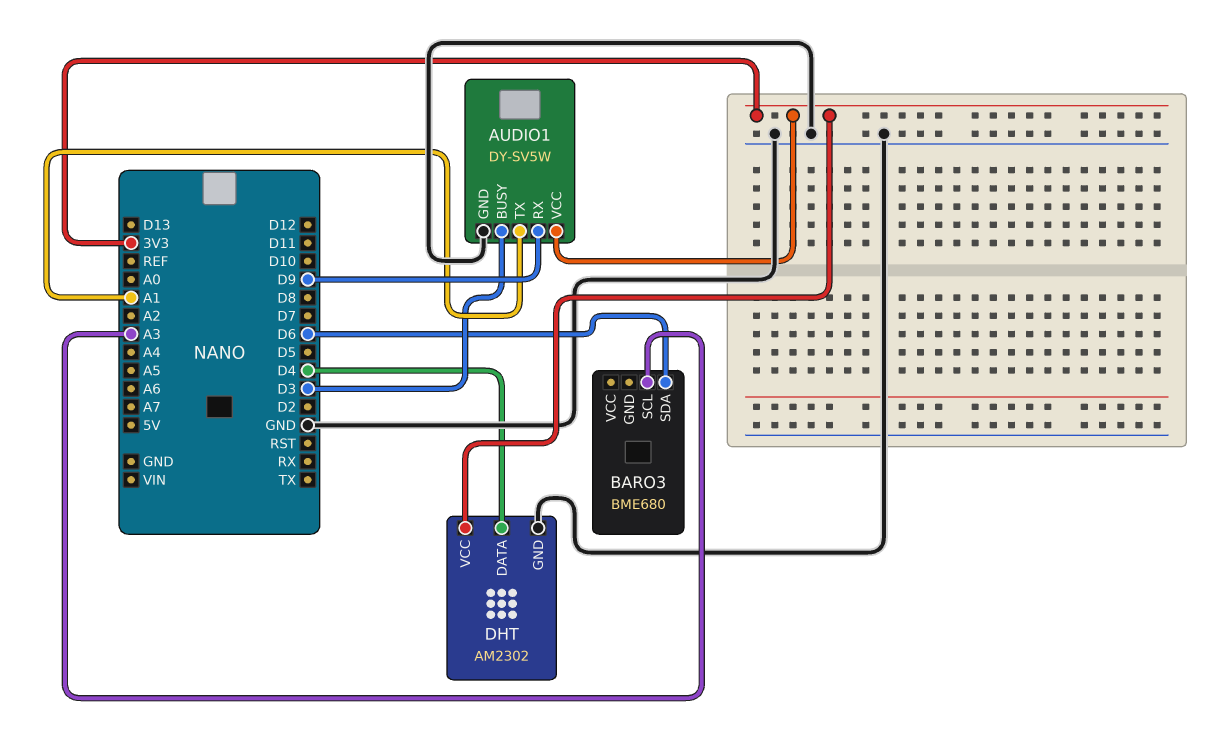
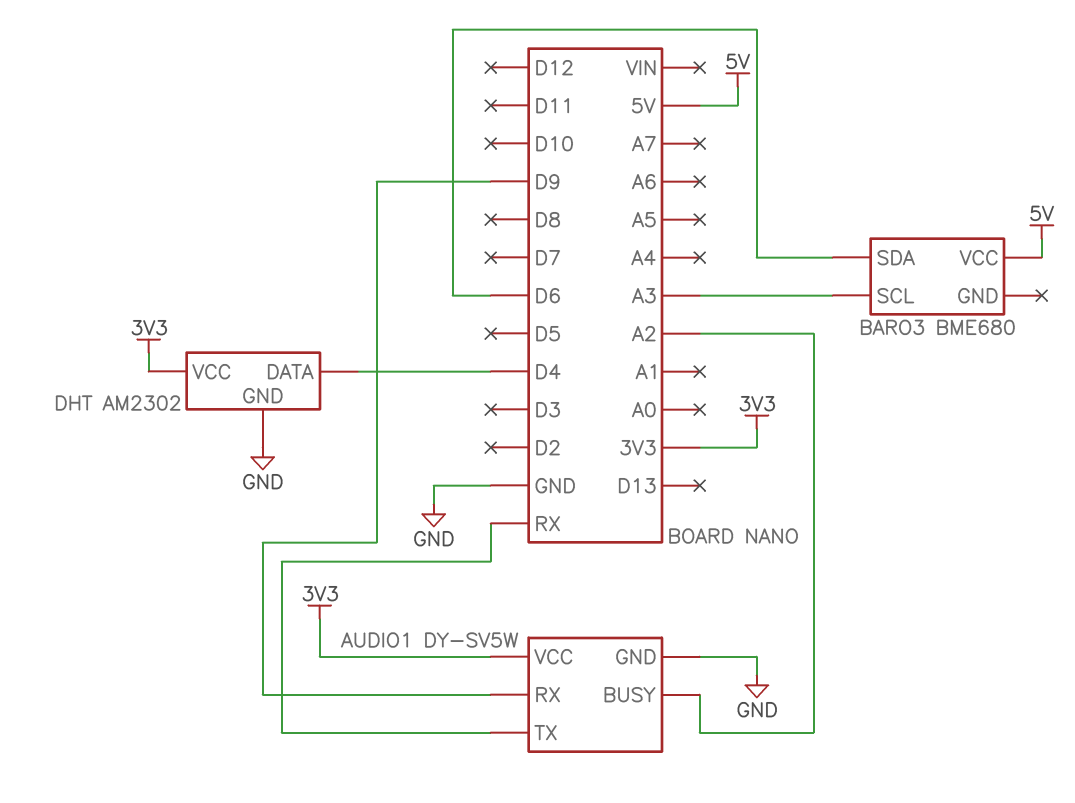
AUDIO1 pin BUSY: D3 -> A2
AUDIO1 pin TX: A1 -> RX
BARO3 pin VCC: none -> 5V

